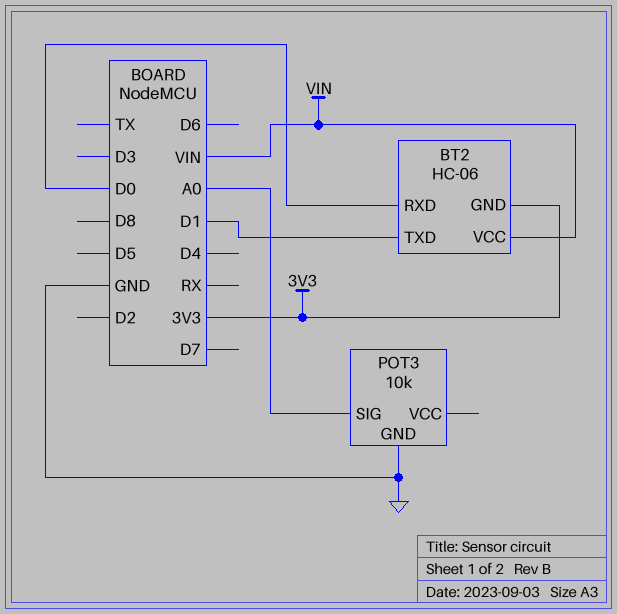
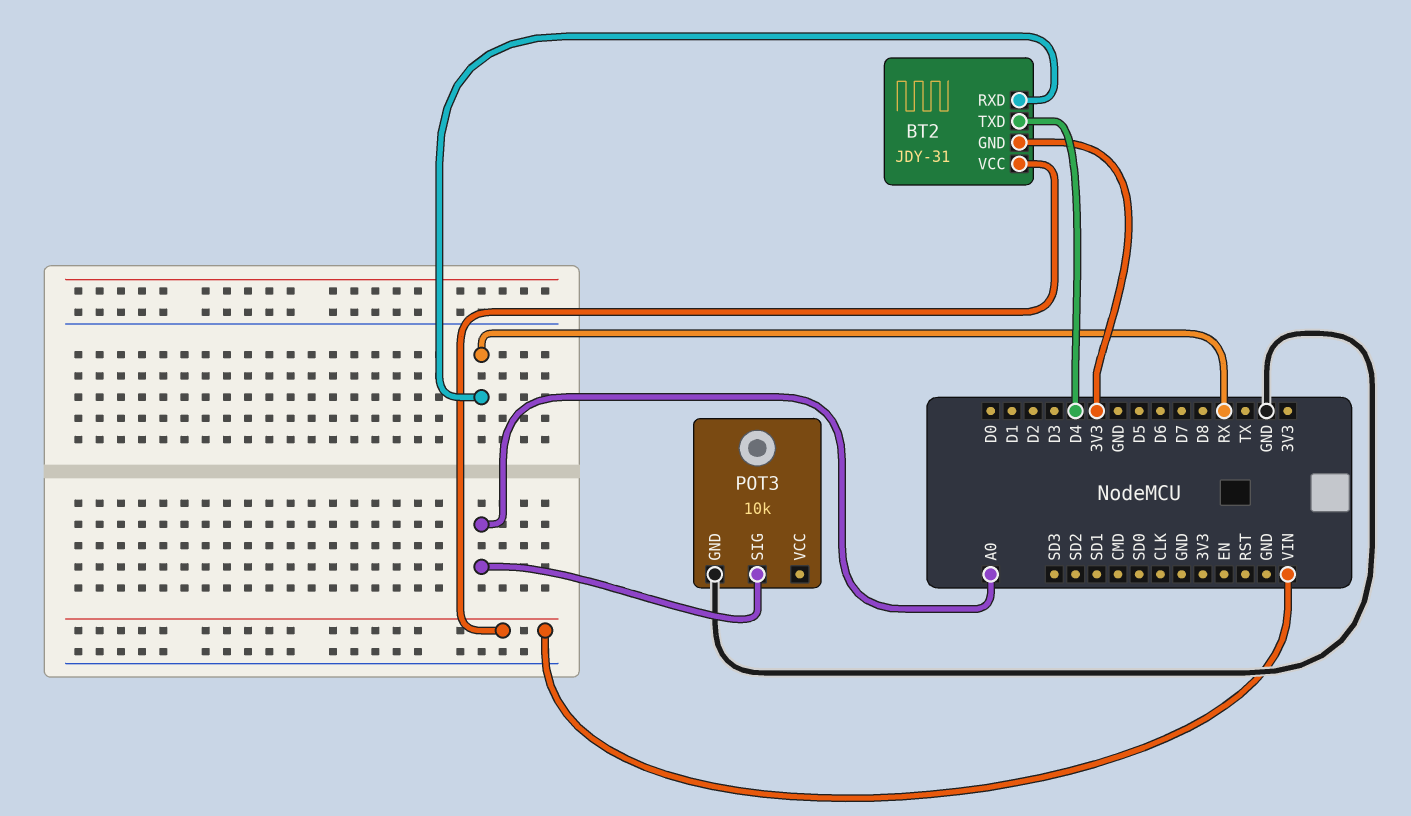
BT2: HC-06 -> JDY-31
BT2 pin RXD: D0 -> RX
BT2 pin TXD: D1 -> D4

